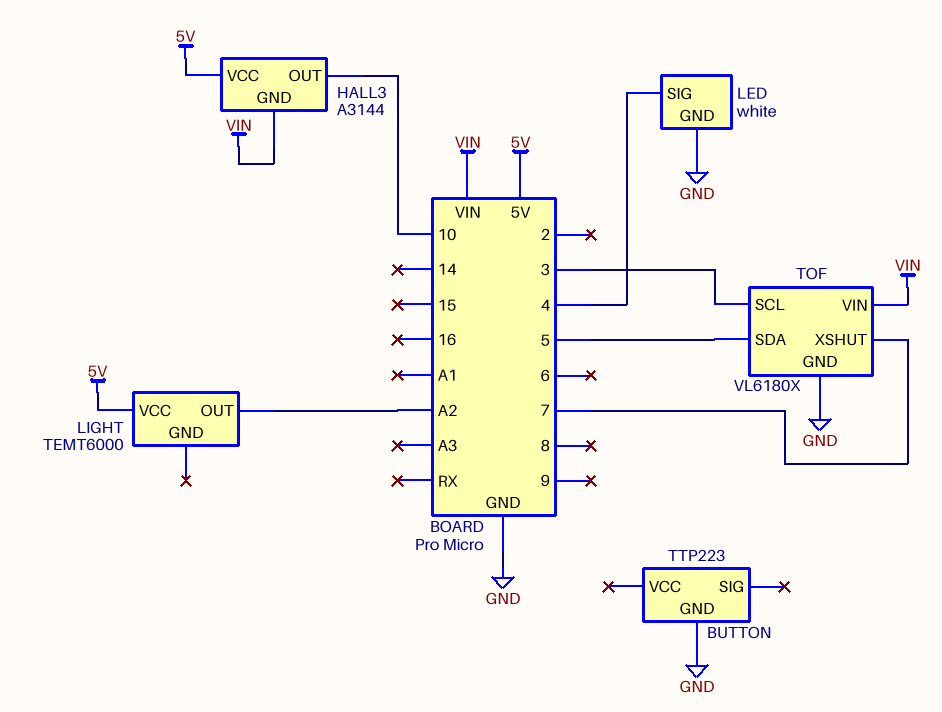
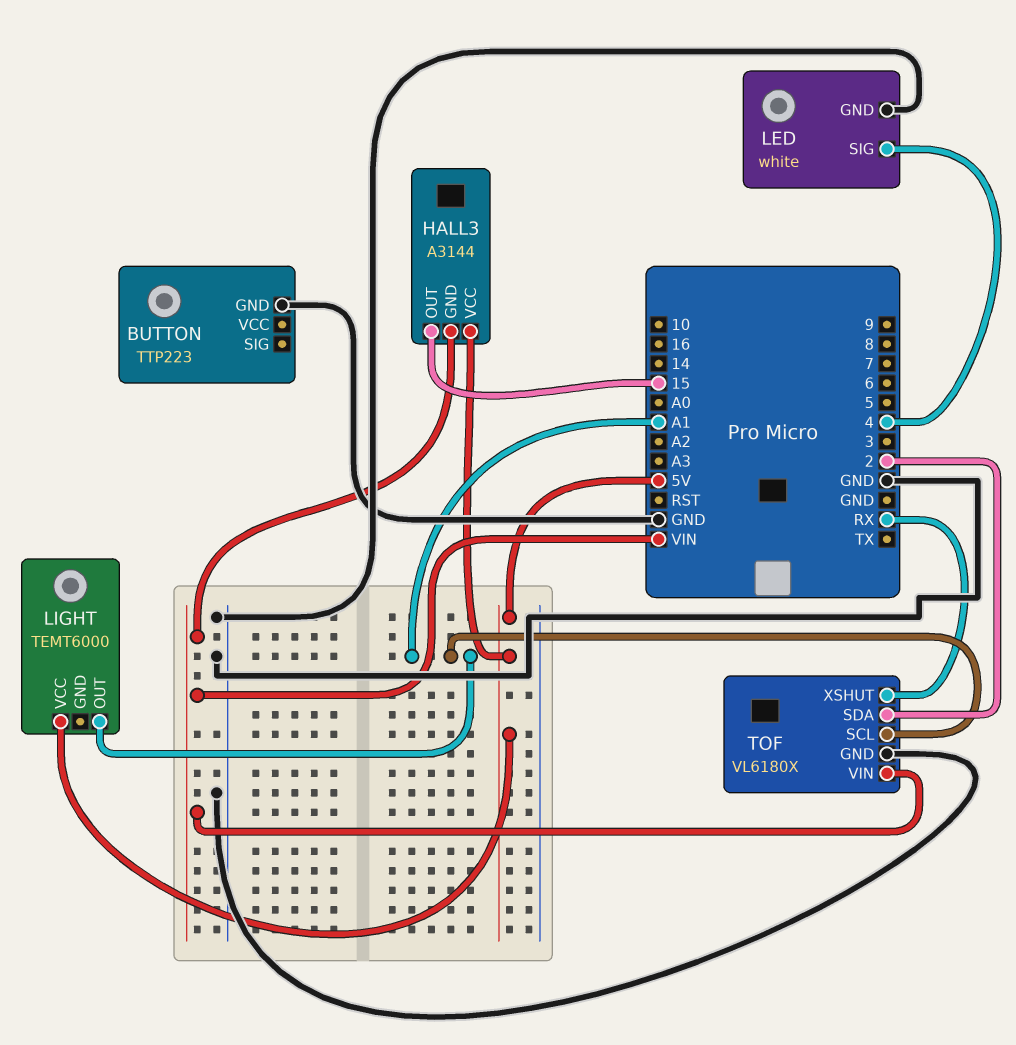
HALL3 pin OUT: 10 -> 15
LIGHT pin OUT: A2 -> A1
TOF pin SCL: 3 -> A1
TOF pin SDA: 5 -> 2
TOF pin XSHUT: 7 -> RX

